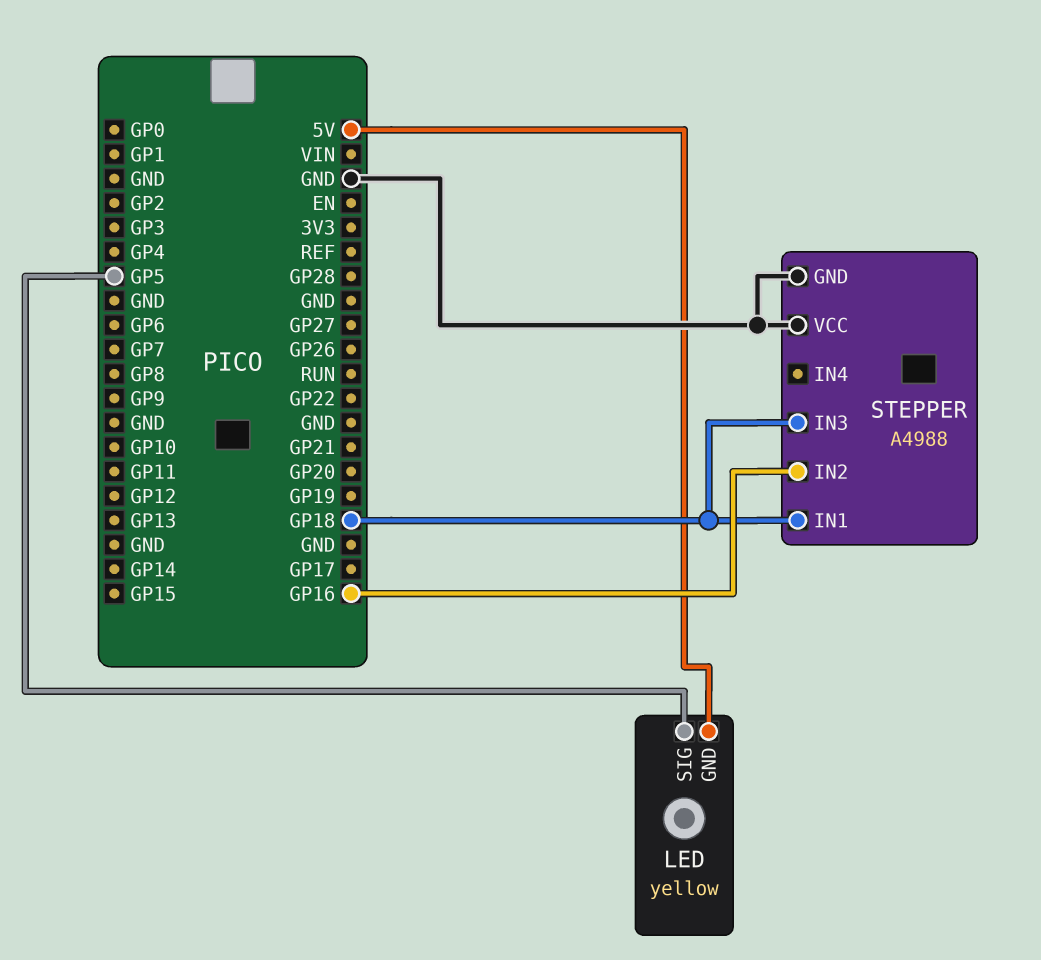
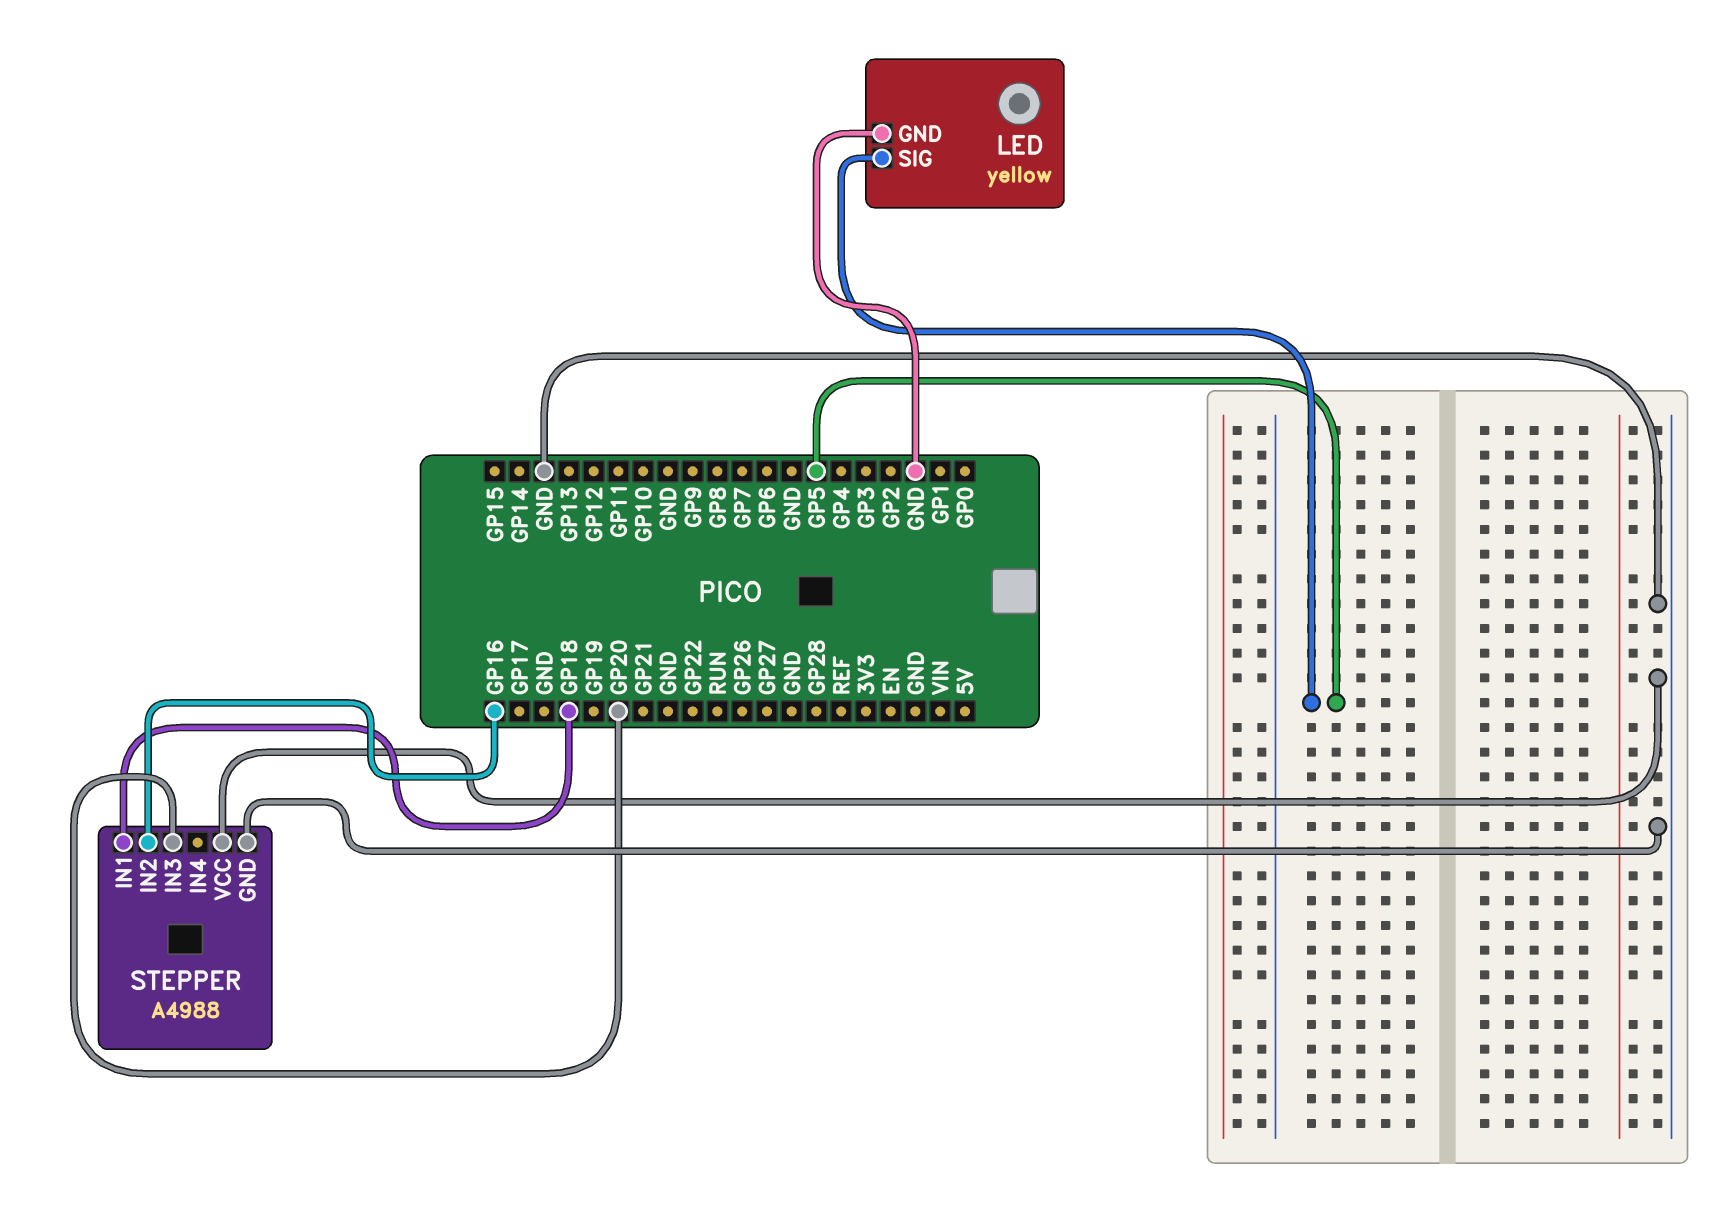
LED pin GND: 5V -> GND
STEPPER pin IN3: GP18 -> GP20

